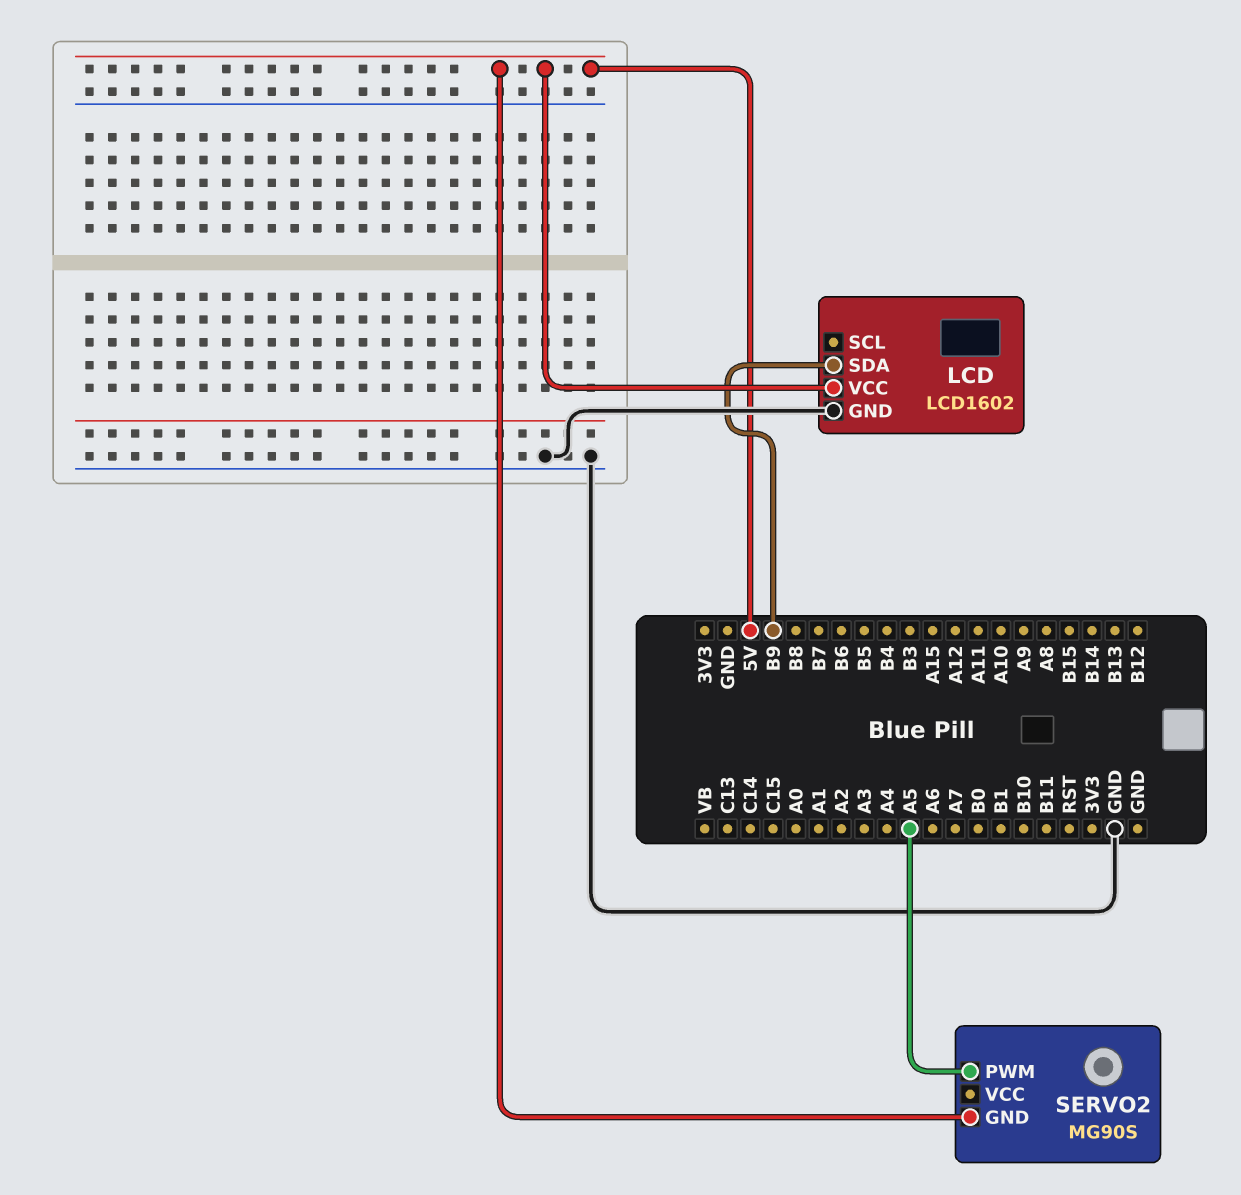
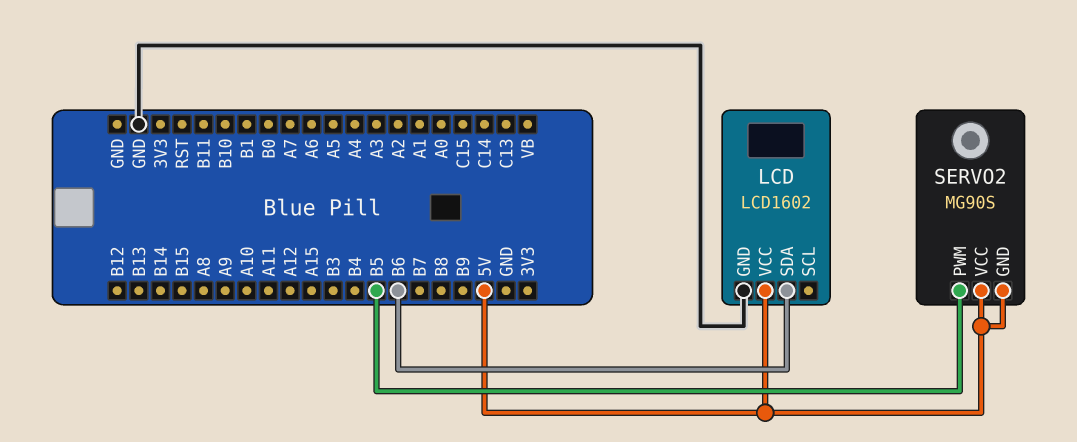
LCD pin SDA: B9 -> B6
SERVO2 pin PWM: A5 -> B5
SERVO2 pin VCC: none -> 5V

